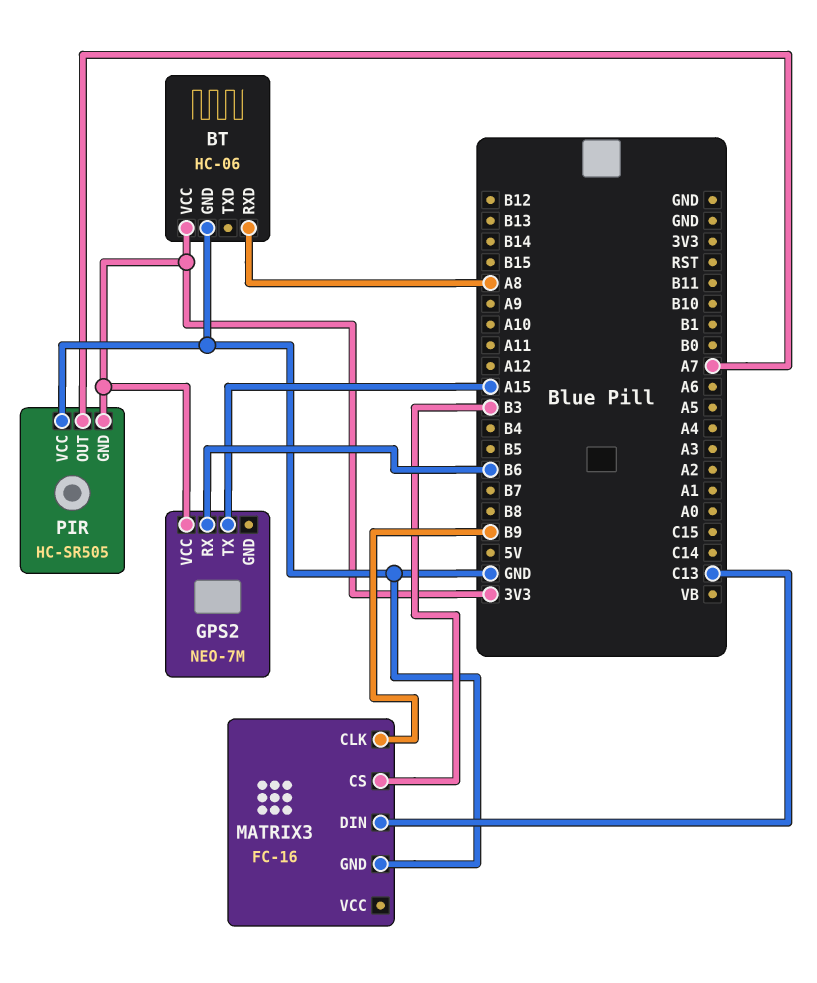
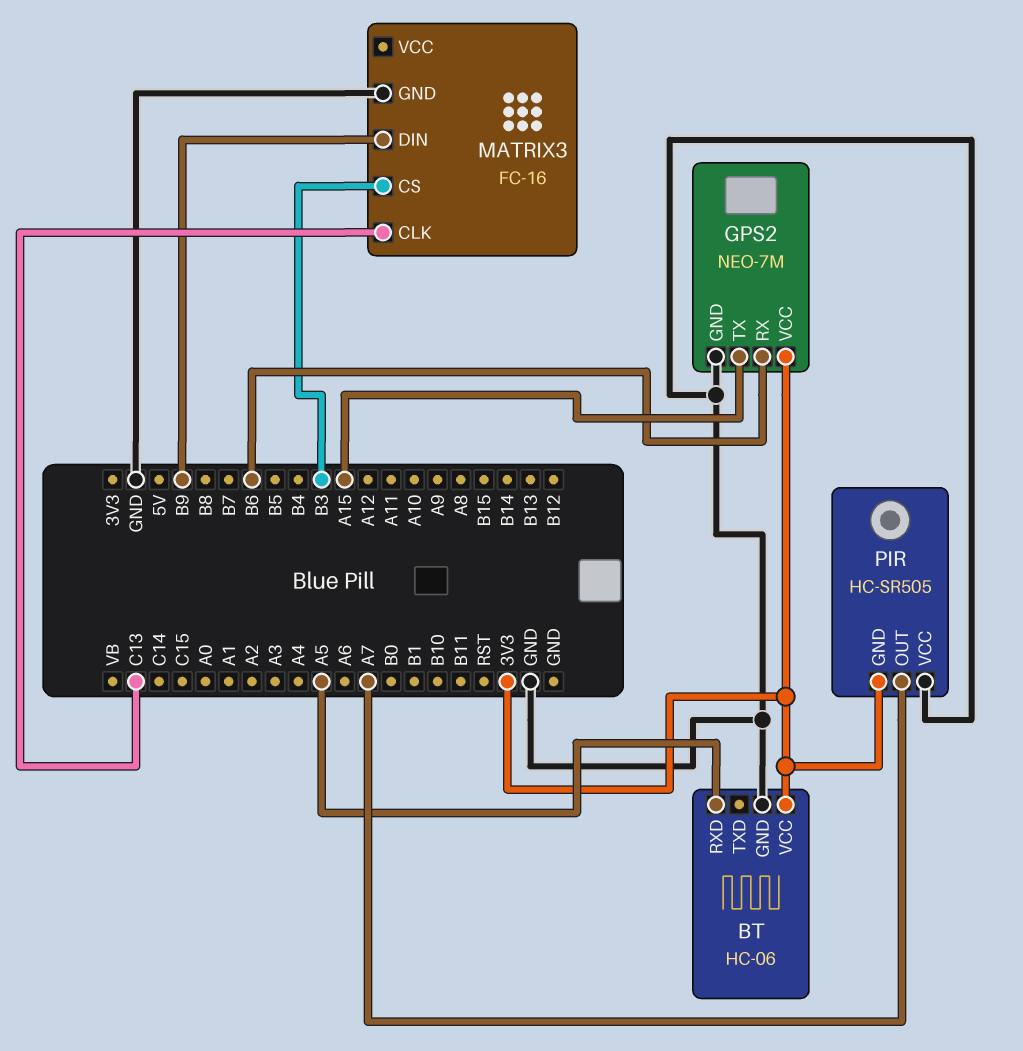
BT pin RXD: A8 -> A5
GPS2 pin GND: none -> GND
MATRIX3 pin CLK: B9 -> C13
MATRIX3 pin DIN: C13 -> B9

